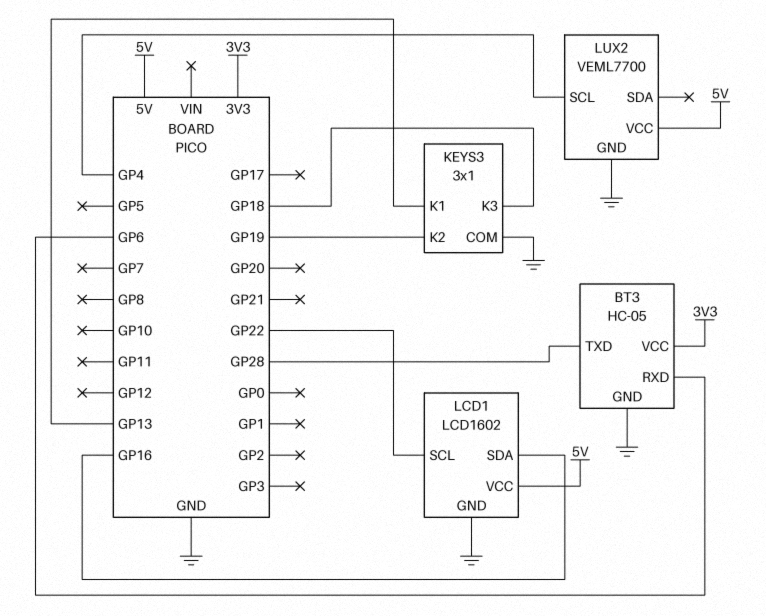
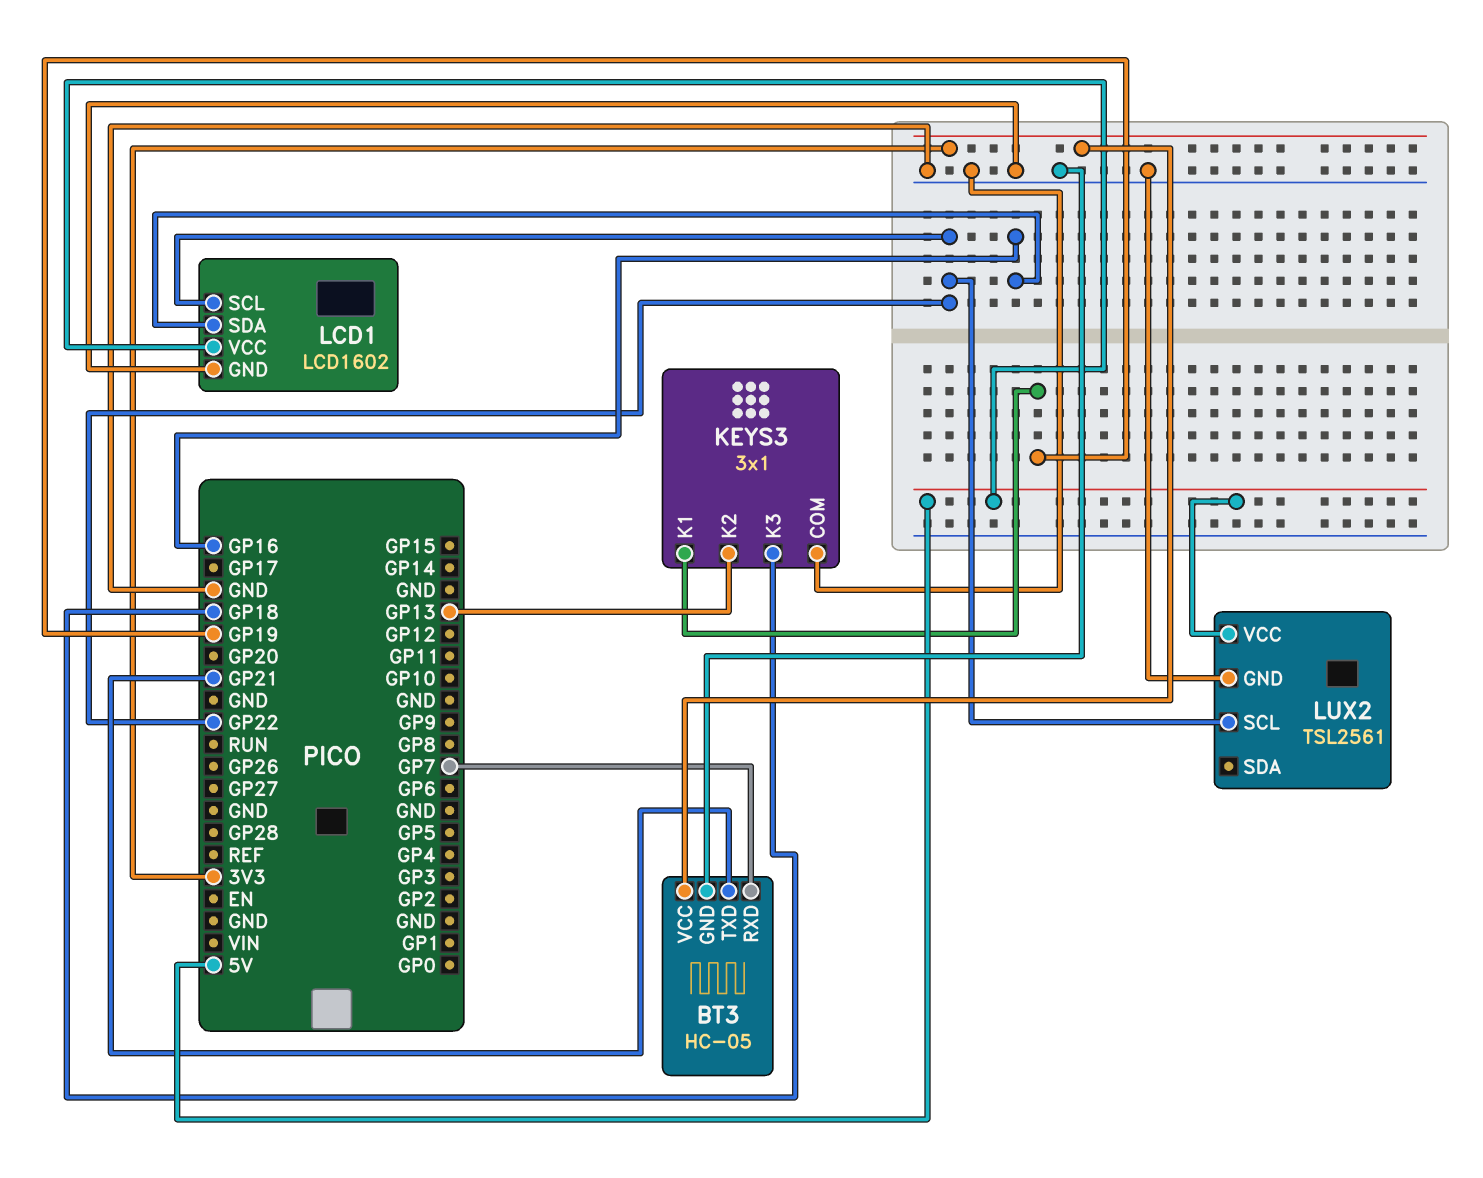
BT3 pin RXD: GP6 -> GP7
BT3 pin TXD: GP28 -> GP21
KEYS3 pin K1: GP13 -> GP19
KEYS3 pin K2: GP19 -> GP13
LUX2: VEML7700 -> TSL2561
LUX2 pin SCL: GP4 -> GP22

